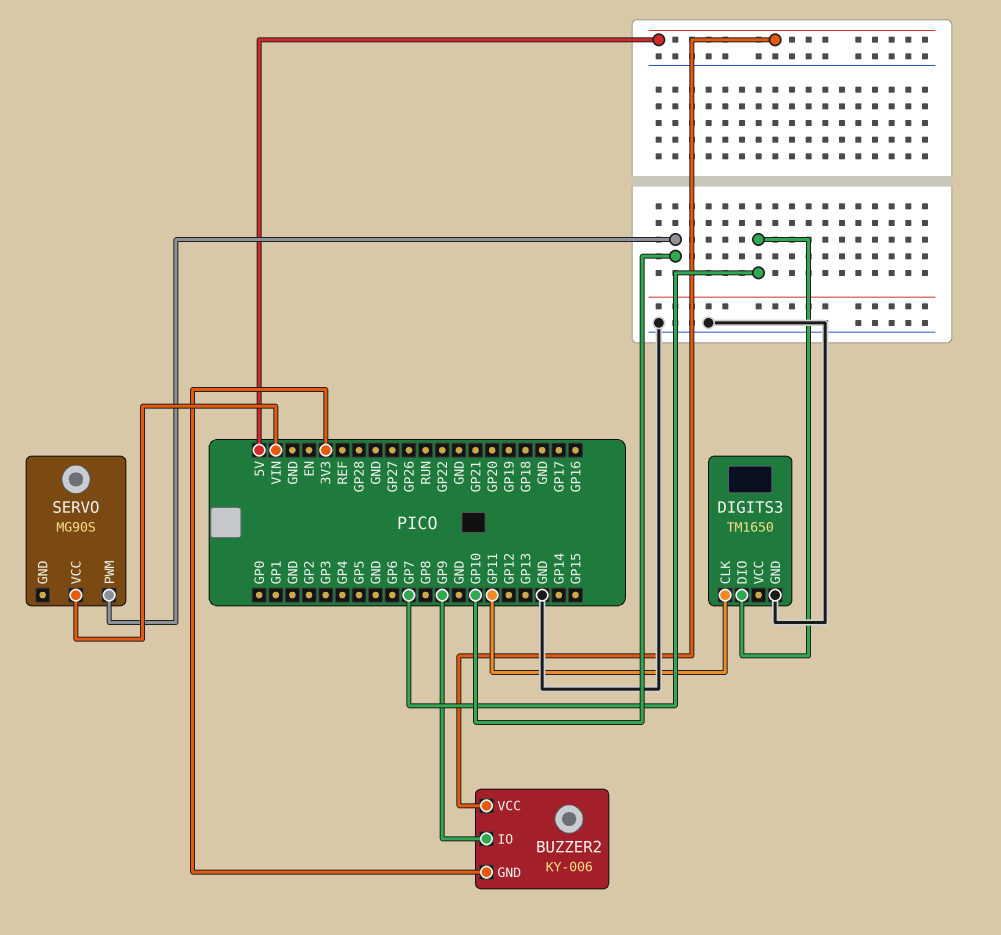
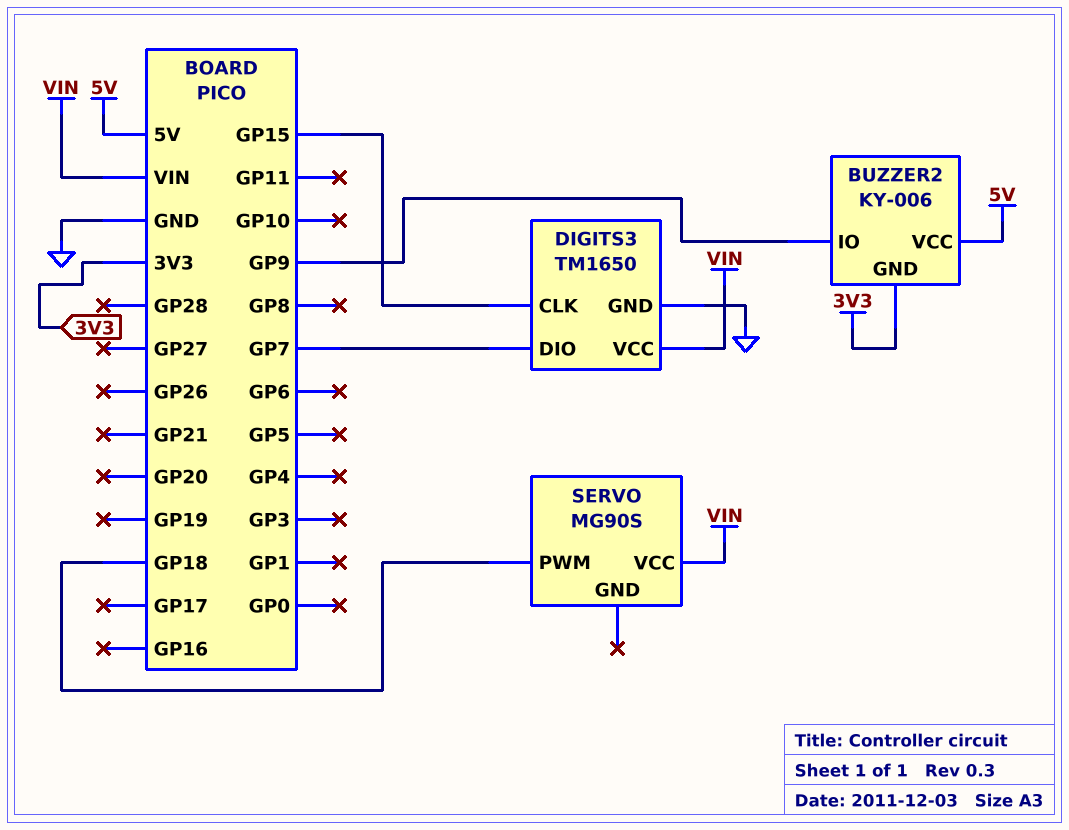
DIGITS3 pin CLK: GP11 -> GP15
DIGITS3 pin VCC: none -> VIN
SERVO pin PWM: GP10 -> GP18

